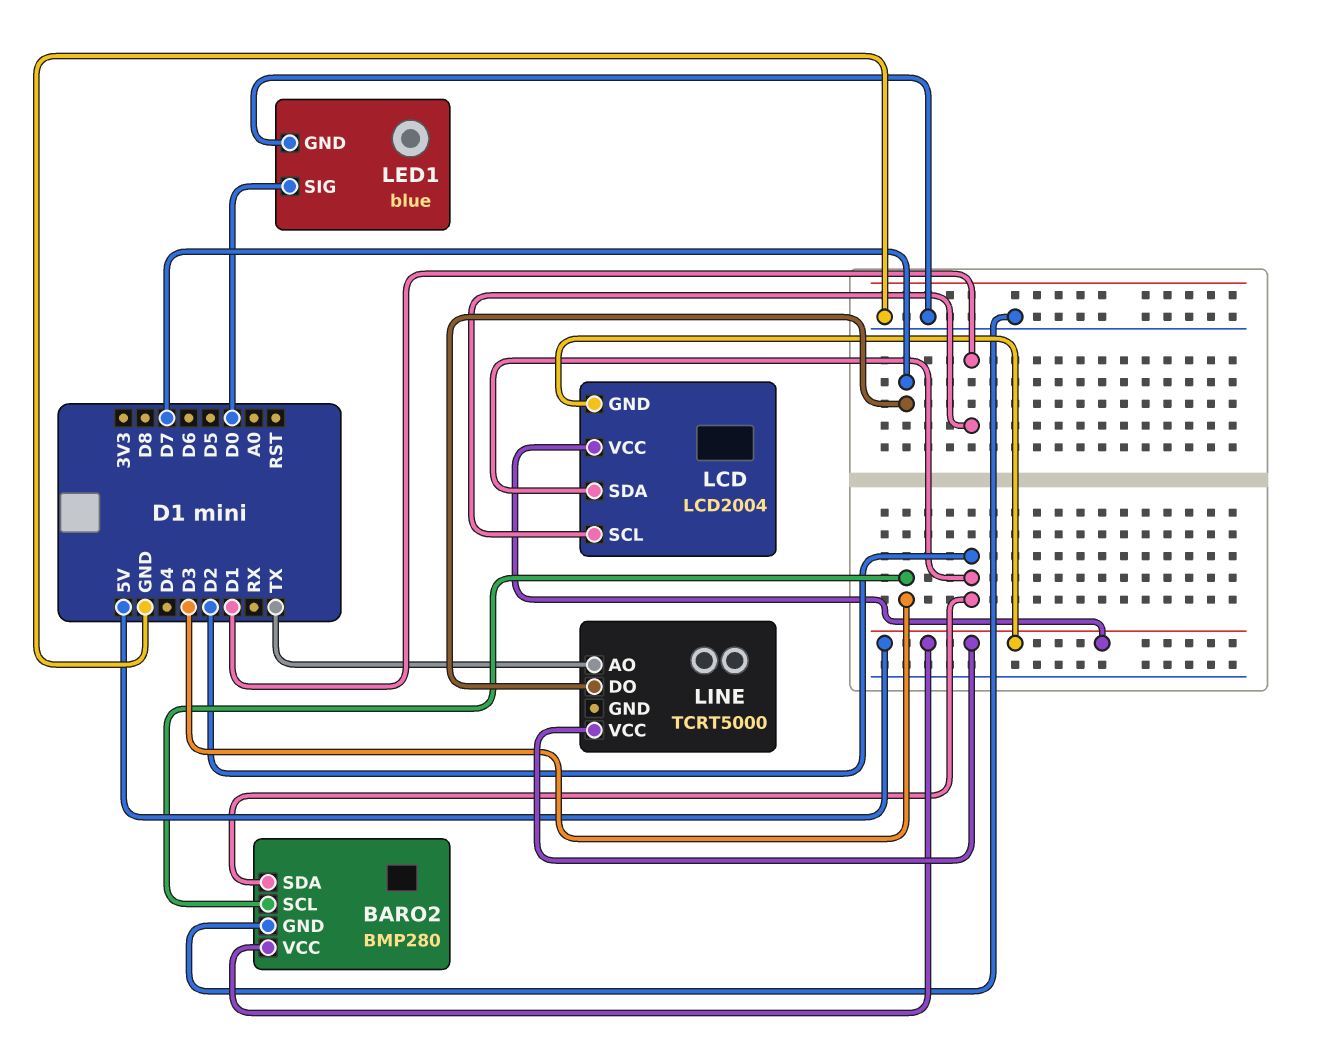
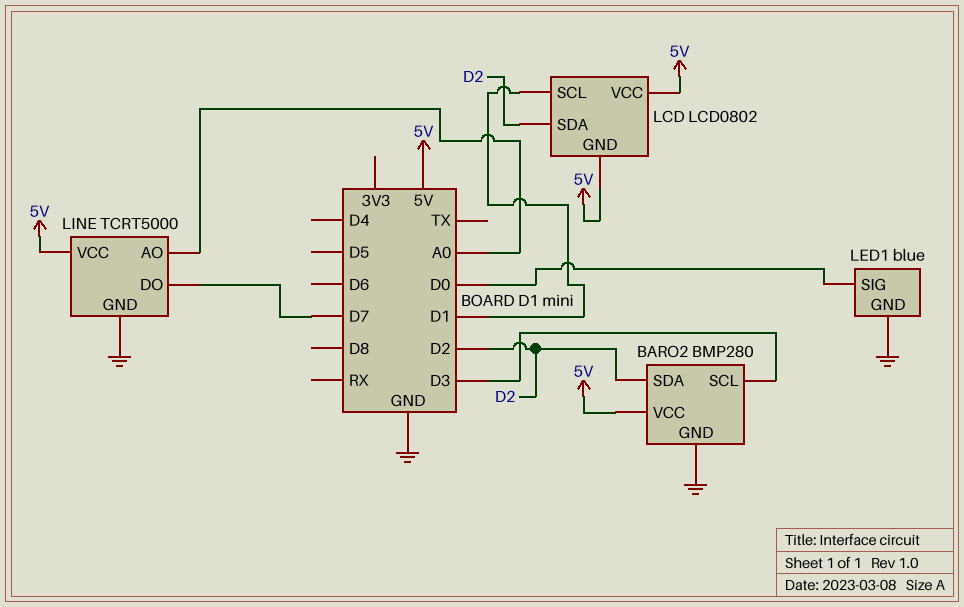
LCD: LCD2004 -> LCD0802
LINE pin AO: TX -> A0
LINE pin GND: none -> GND

